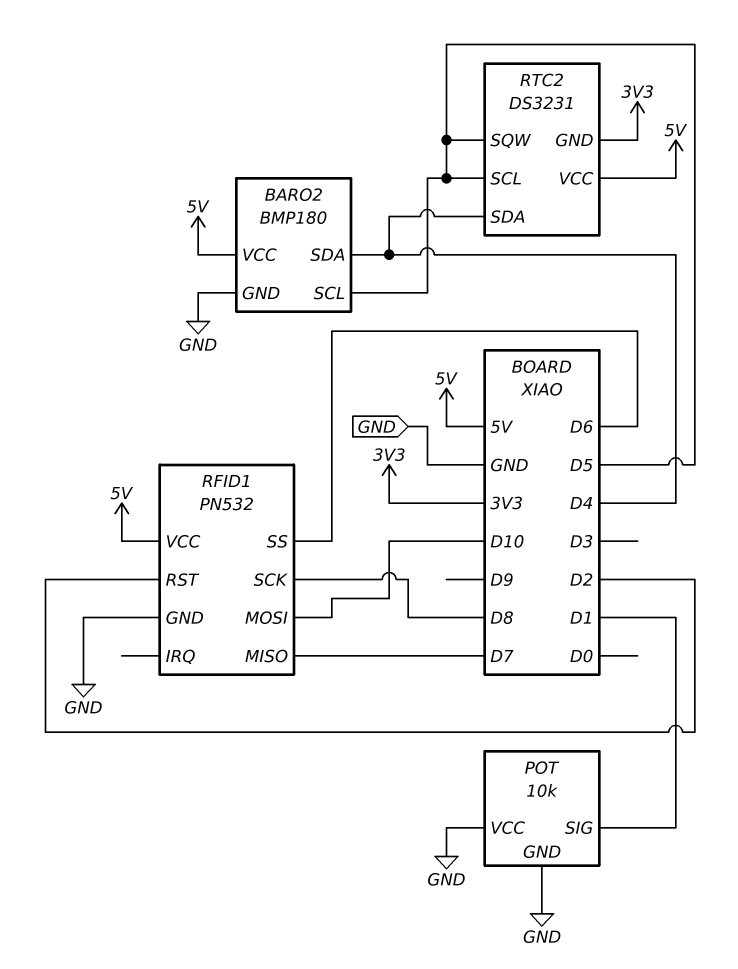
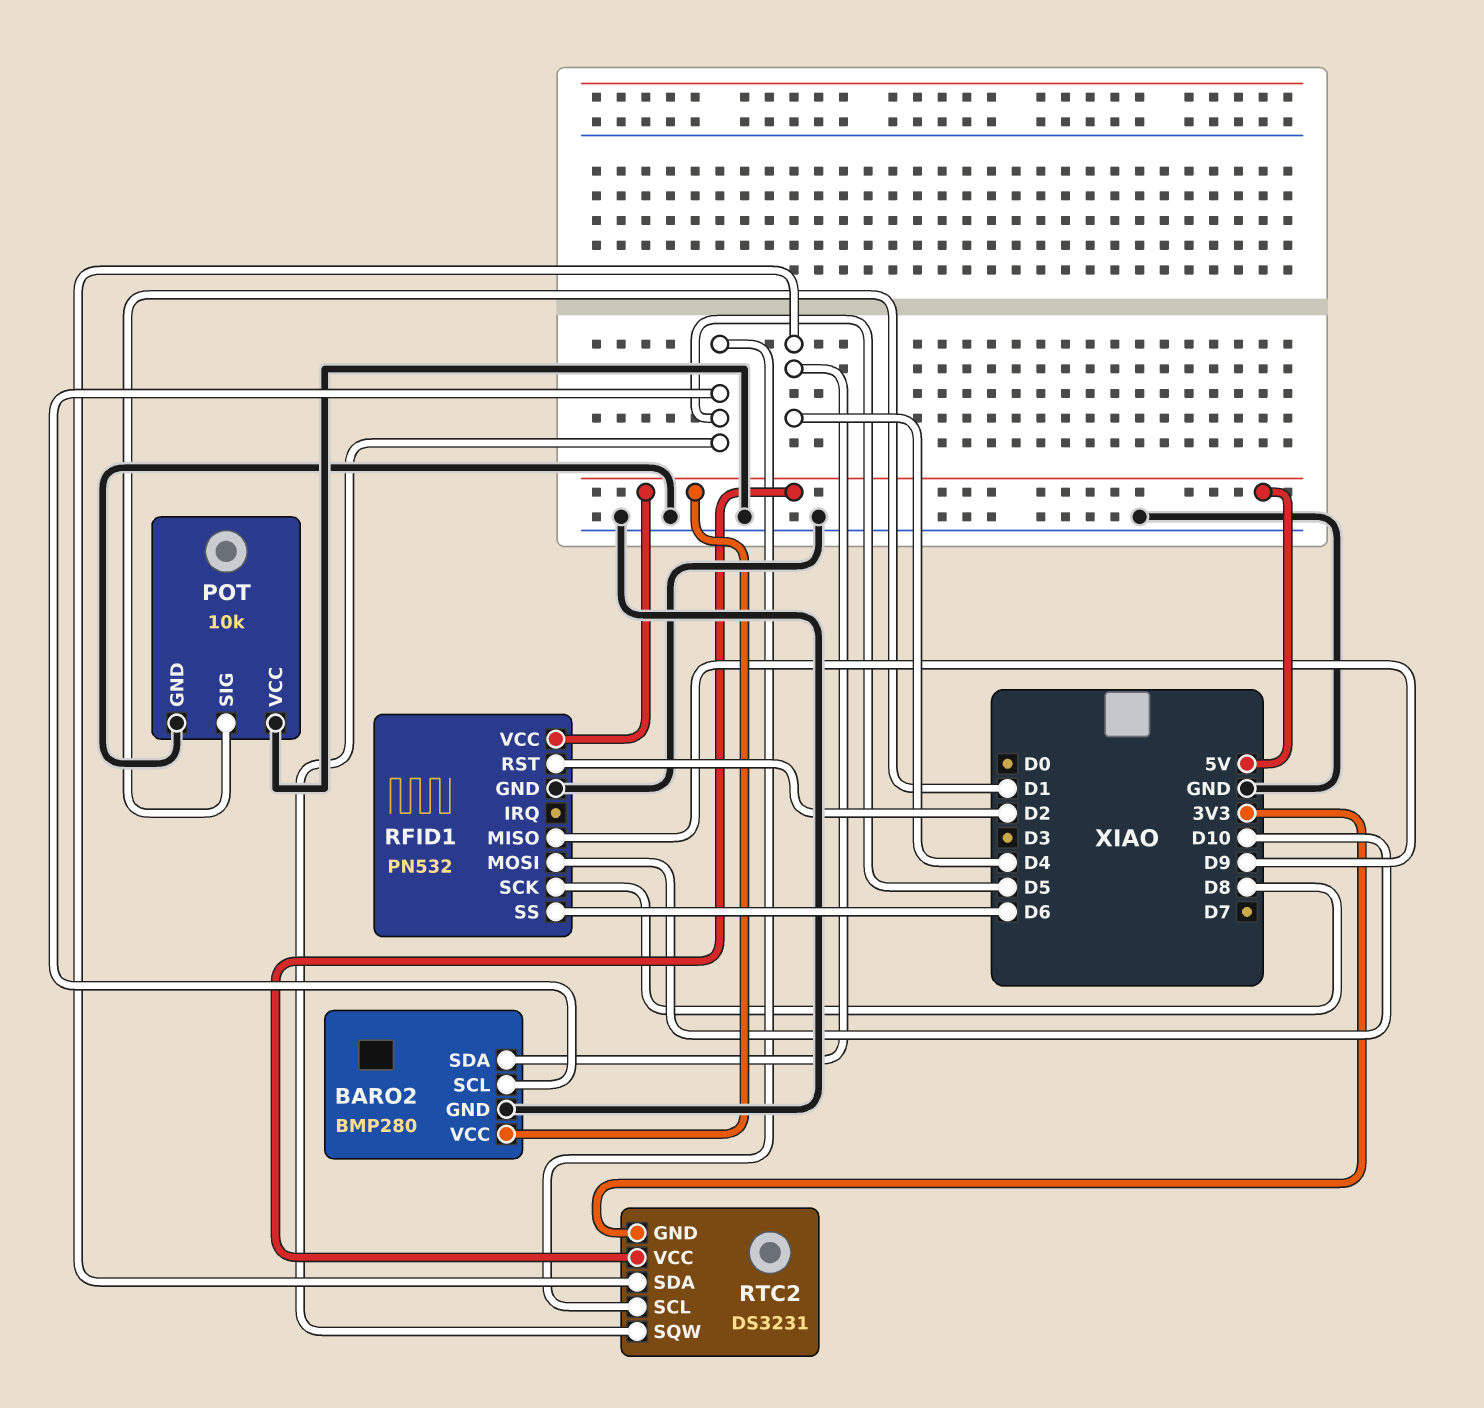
BARO2: BMP180 -> BMP280
RFID1 pin MISO: D7 -> D9

